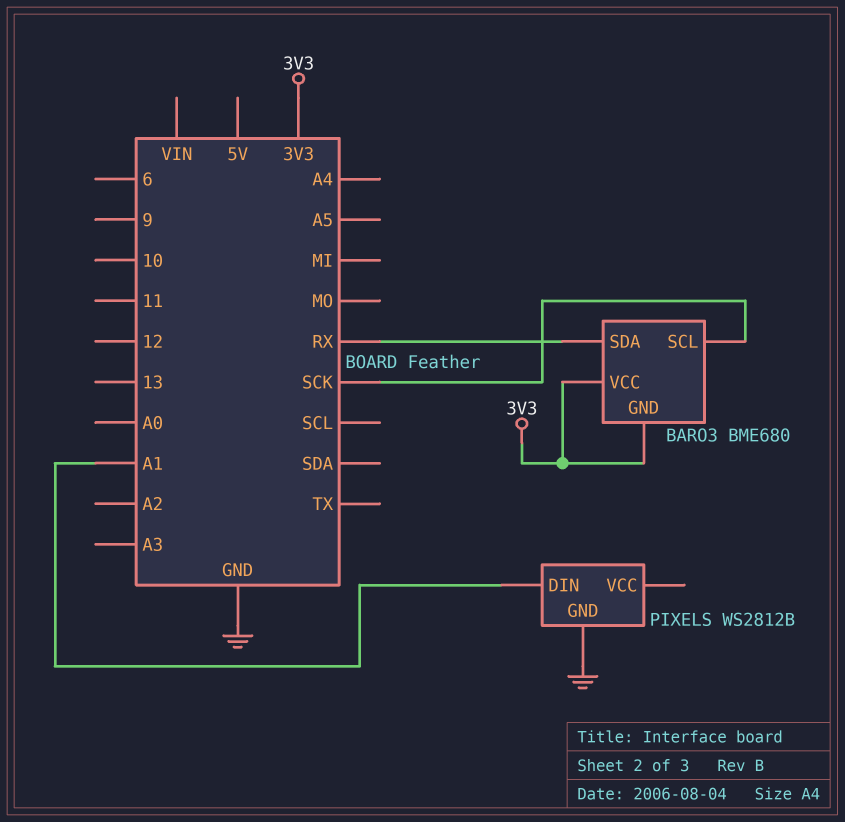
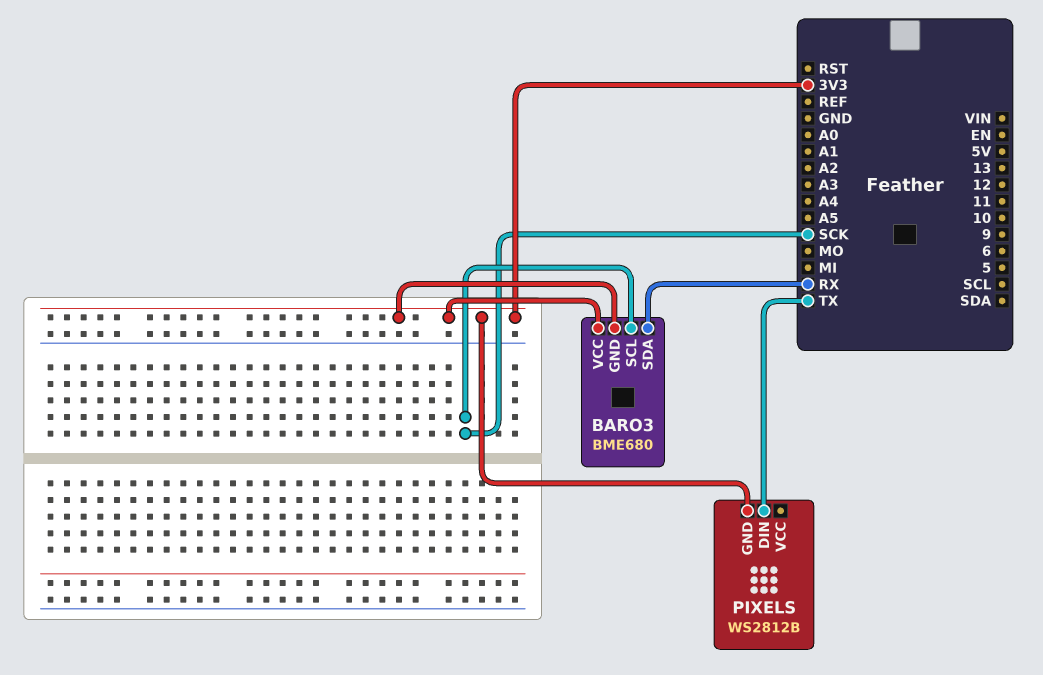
PIXELS pin DIN: A1 -> TX
PIXELS pin GND: GND -> 3V3

